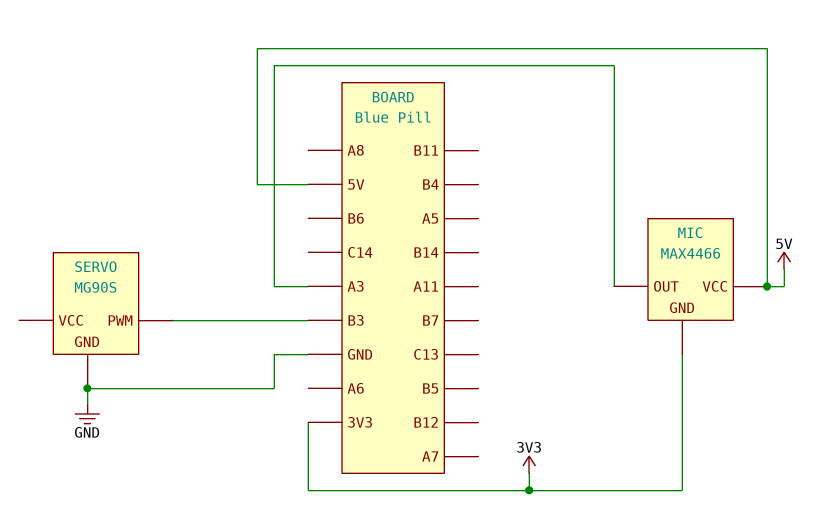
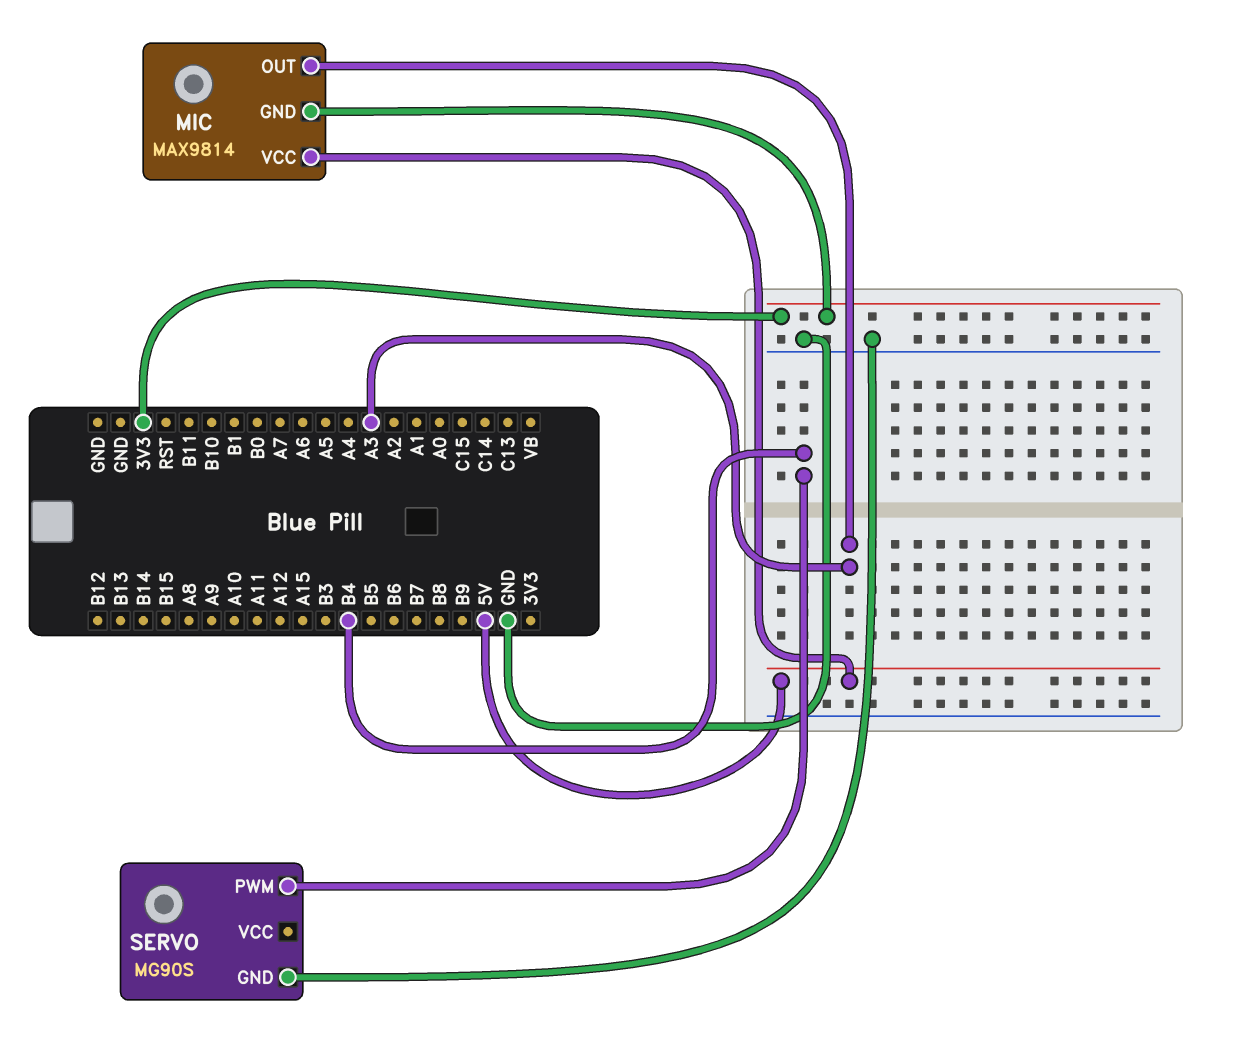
MIC: MAX4466 -> MAX9814
SERVO pin PWM: B3 -> B4

